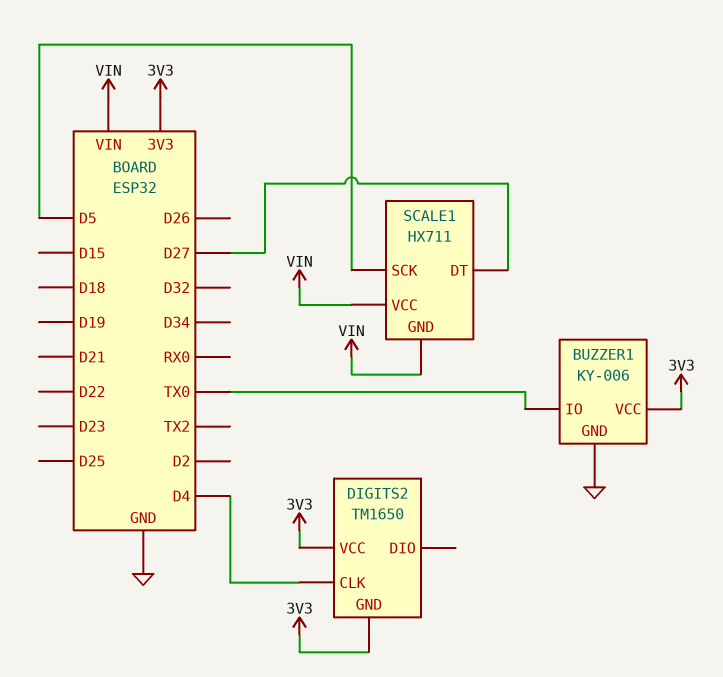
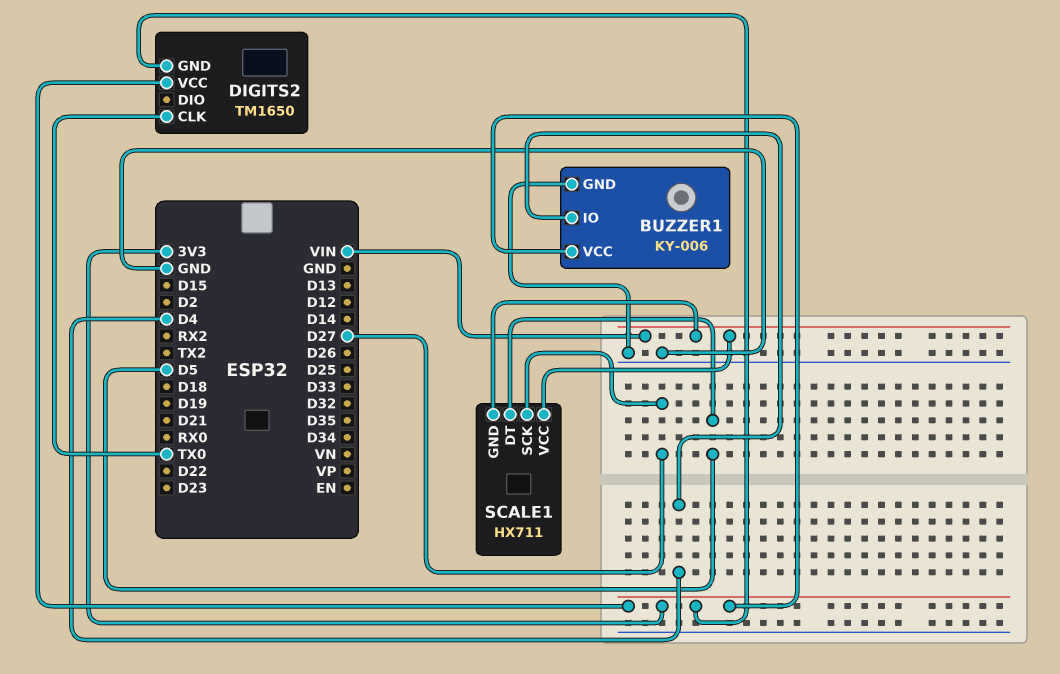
BUZZER1 pin IO: TX0 -> D4
DIGITS2 pin CLK: D4 -> TX0
SCALE1 pin DT: D27 -> D5
SCALE1 pin SCK: D5 -> D27

